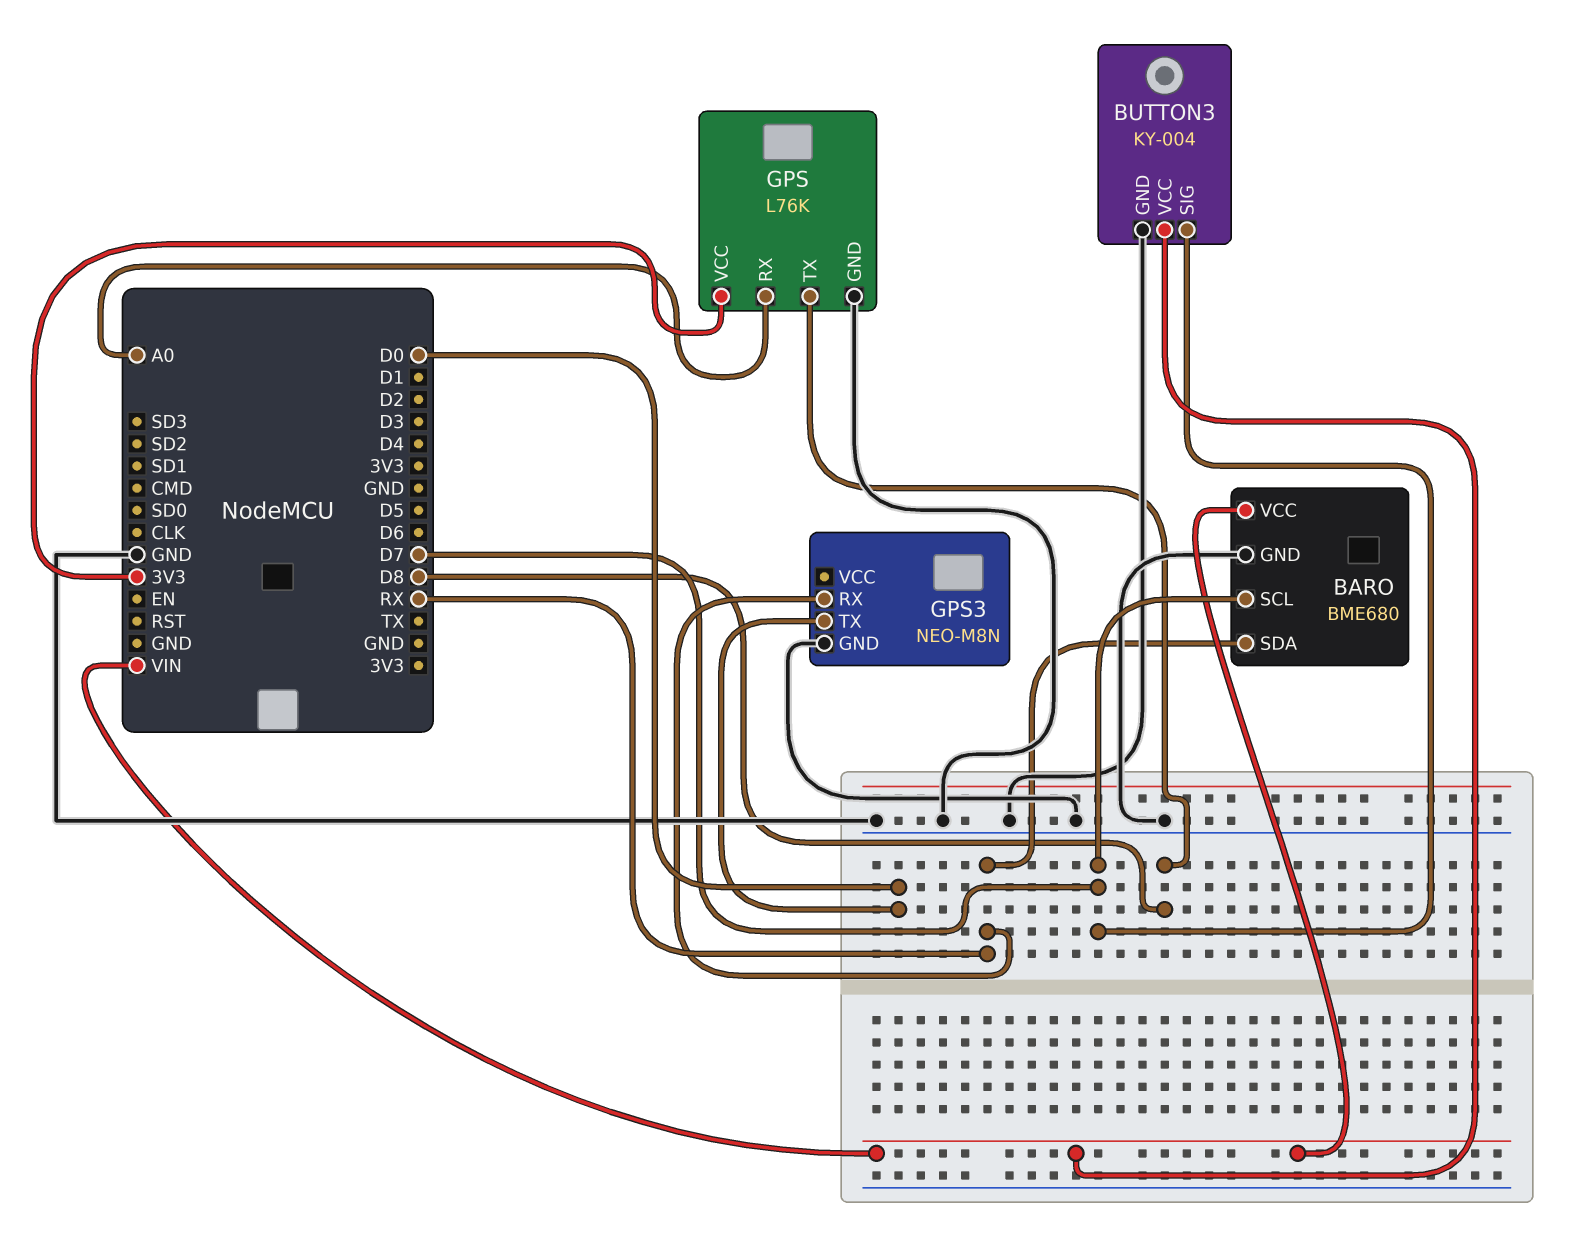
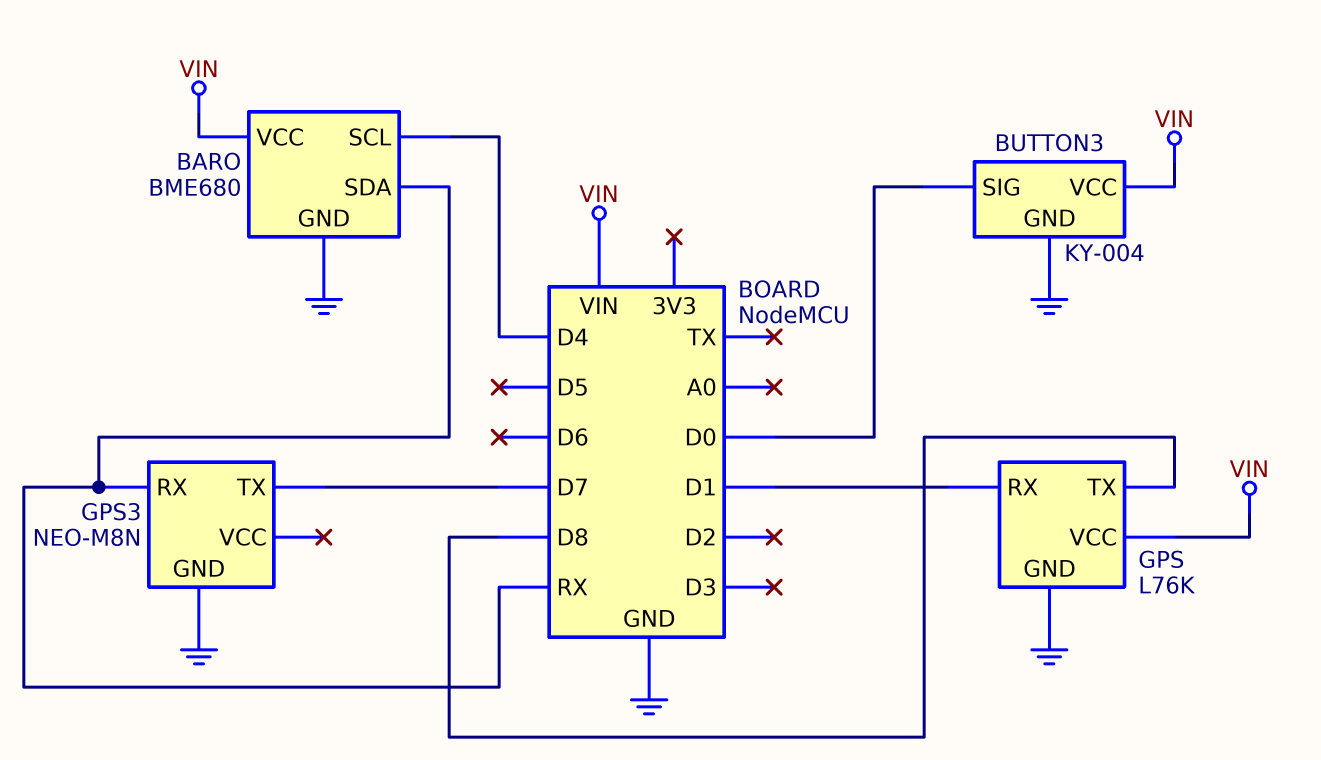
BARO pin SCL: D7 -> D4
BUTTON3 pin SIG: D7 -> D0
GPS pin RX: A0 -> D1
GPS pin VCC: 3V3 -> VIN
GPS3 pin TX: D0 -> D7

